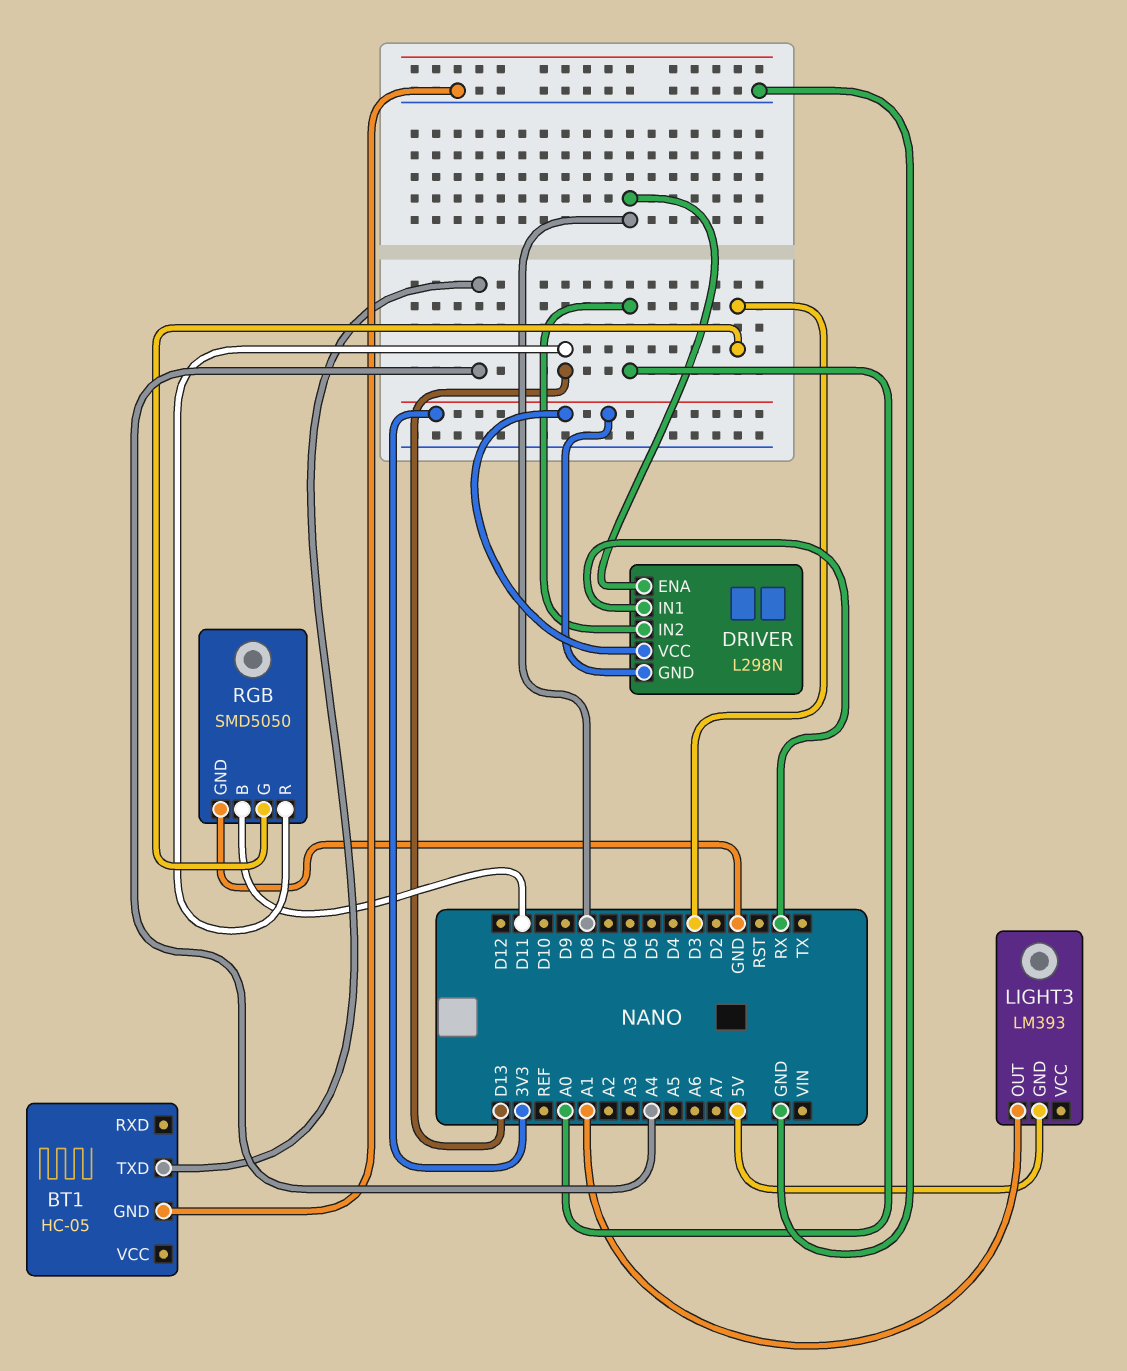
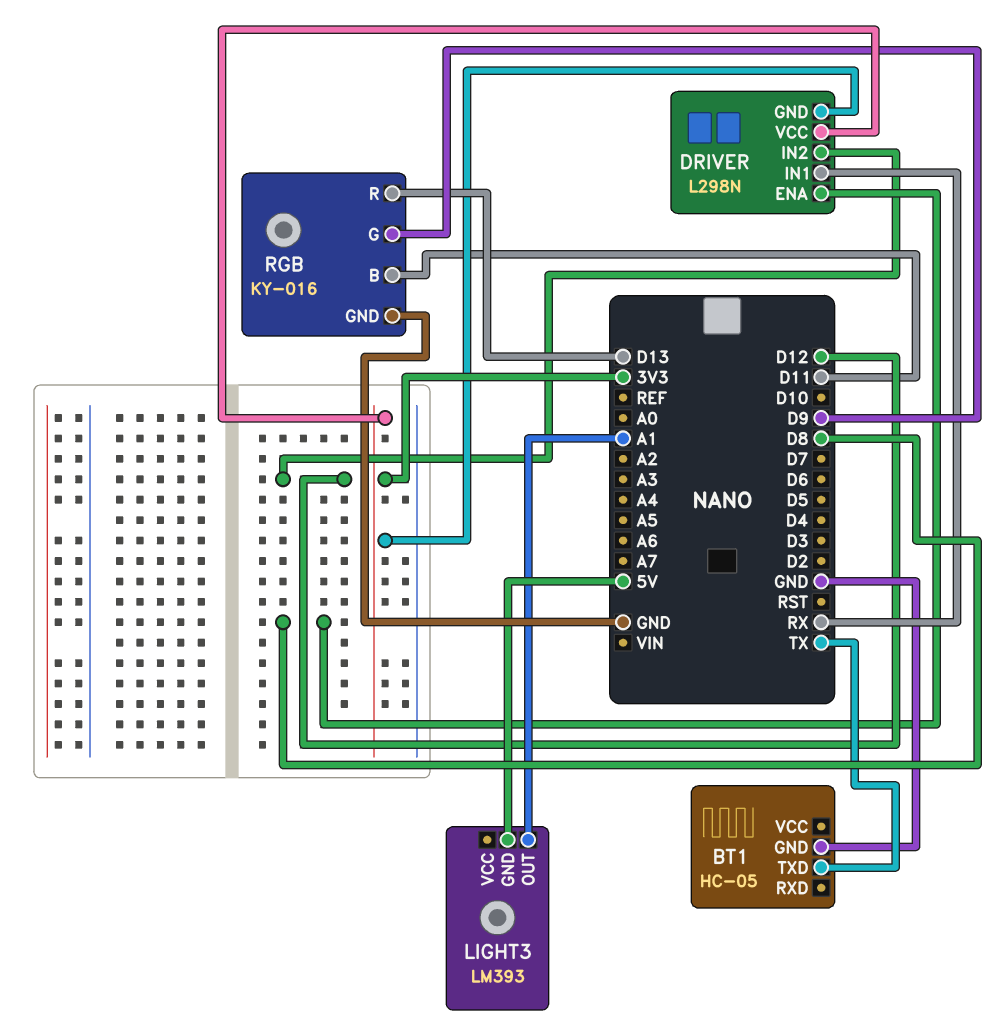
BT1 pin TXD: A4 -> TX
DRIVER pin IN2: A0 -> D12
RGB: SMD5050 -> KY-016
RGB pin G: D3 -> D9

